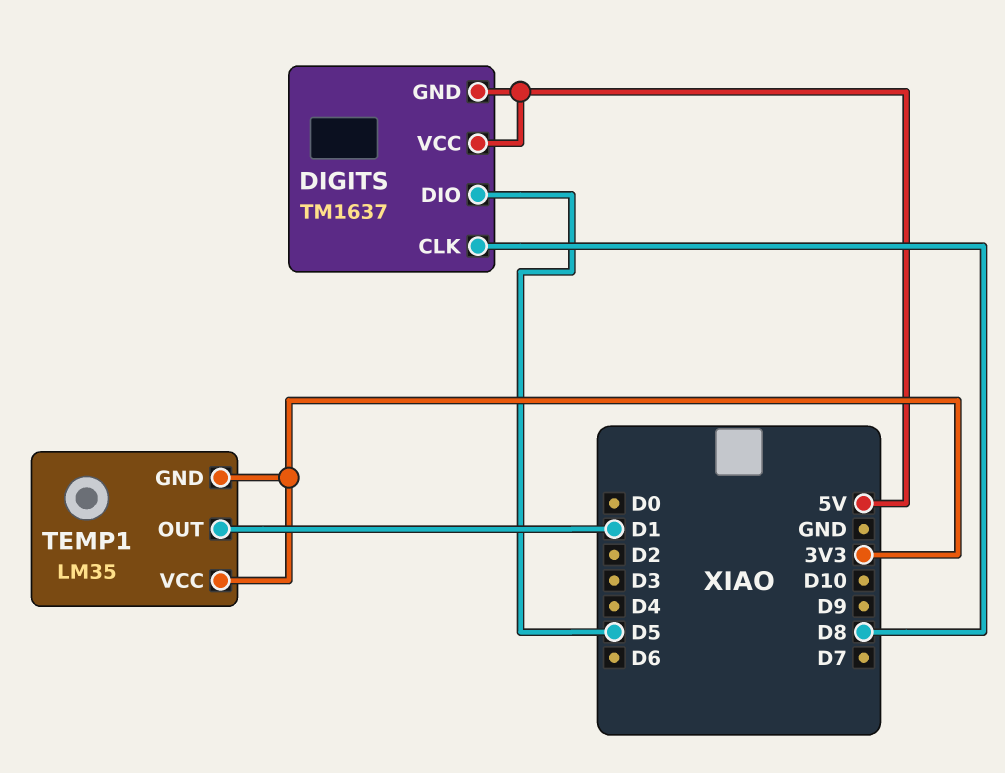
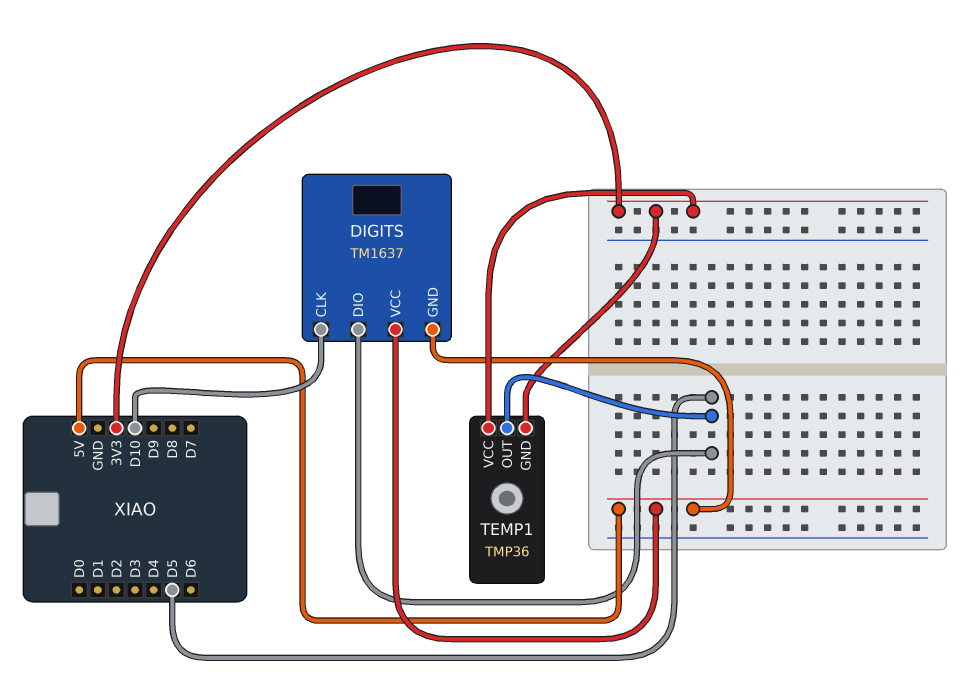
DIGITS pin CLK: D8 -> D10
TEMP1: LM35 -> TMP36
TEMP1 pin OUT: D1 -> D5

